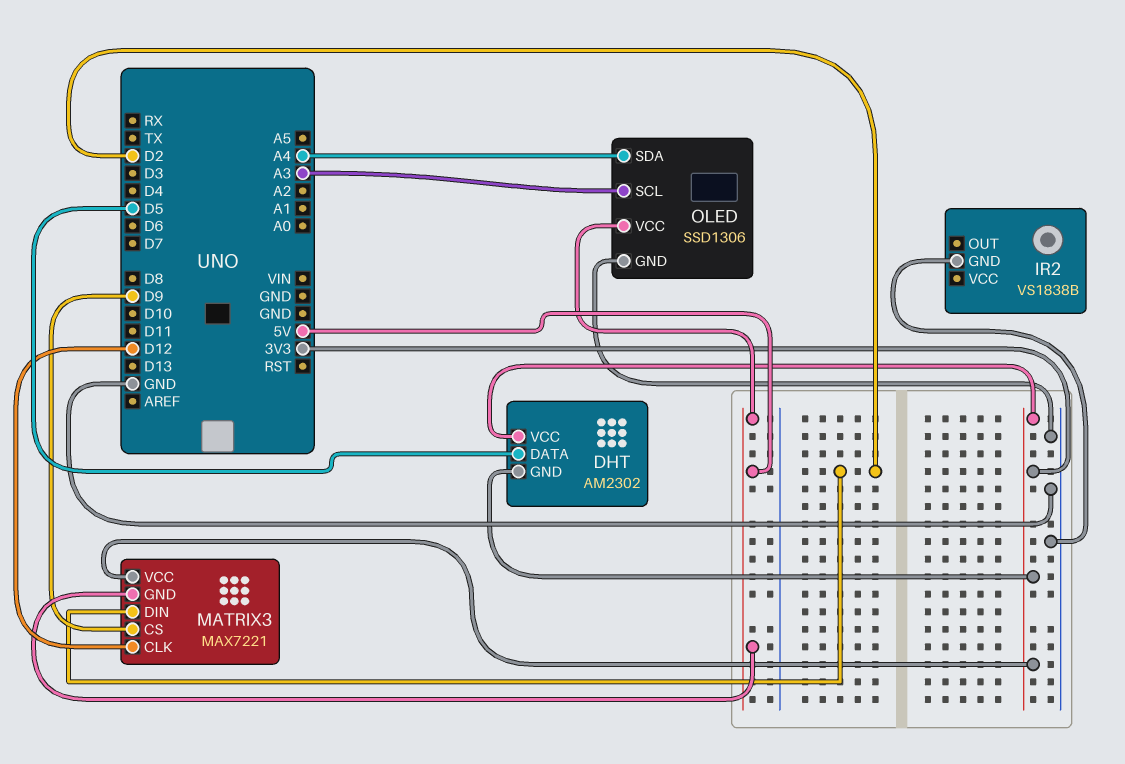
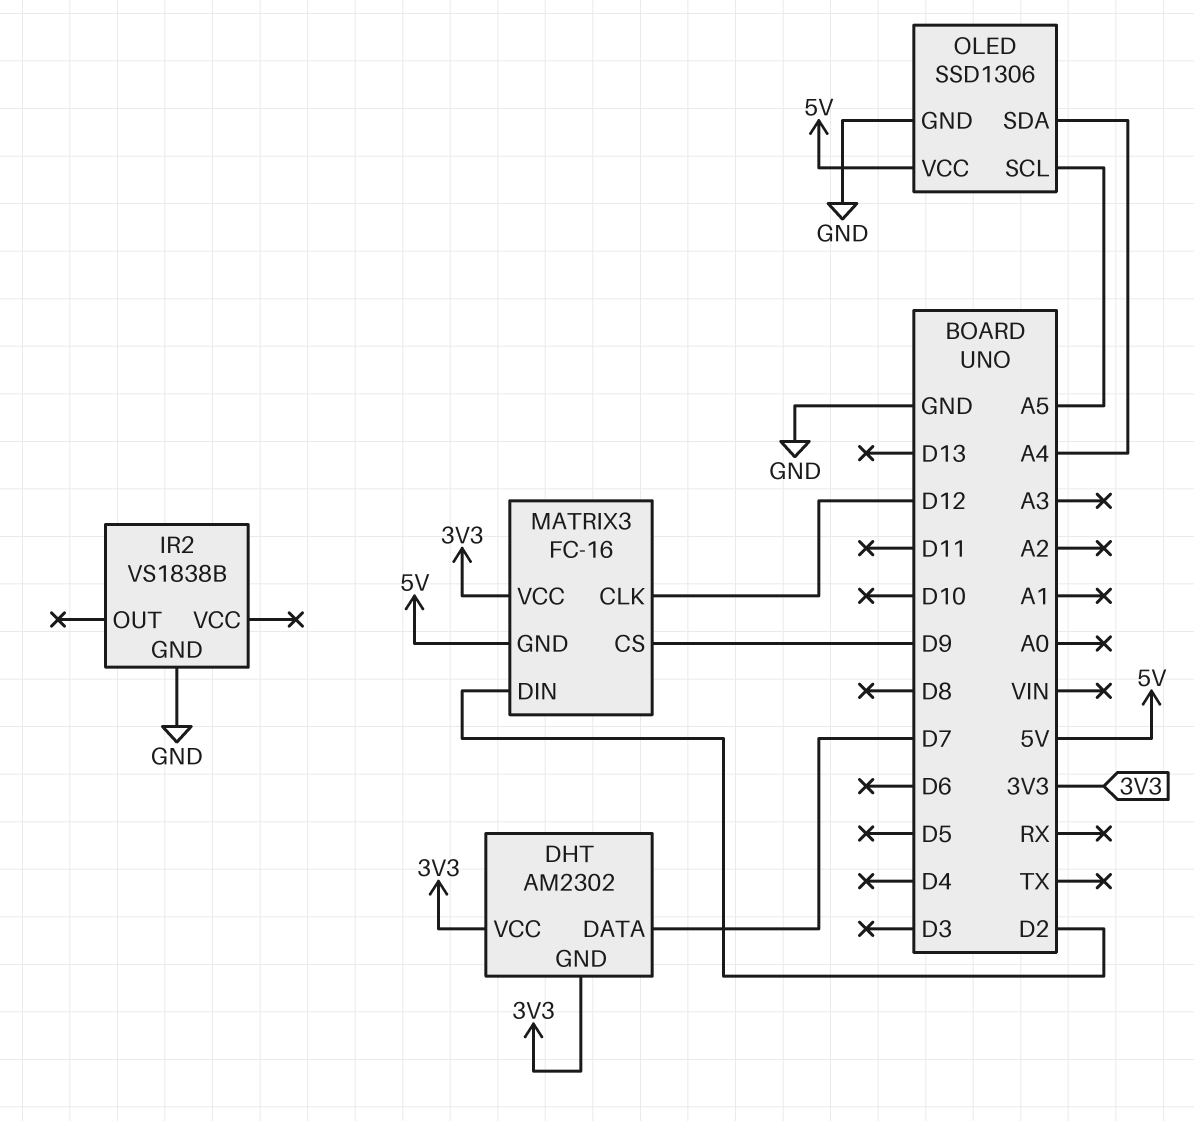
DHT pin DATA: D5 -> D7
MATRIX3: MAX7221 -> FC-16
OLED pin SCL: A3 -> A5

